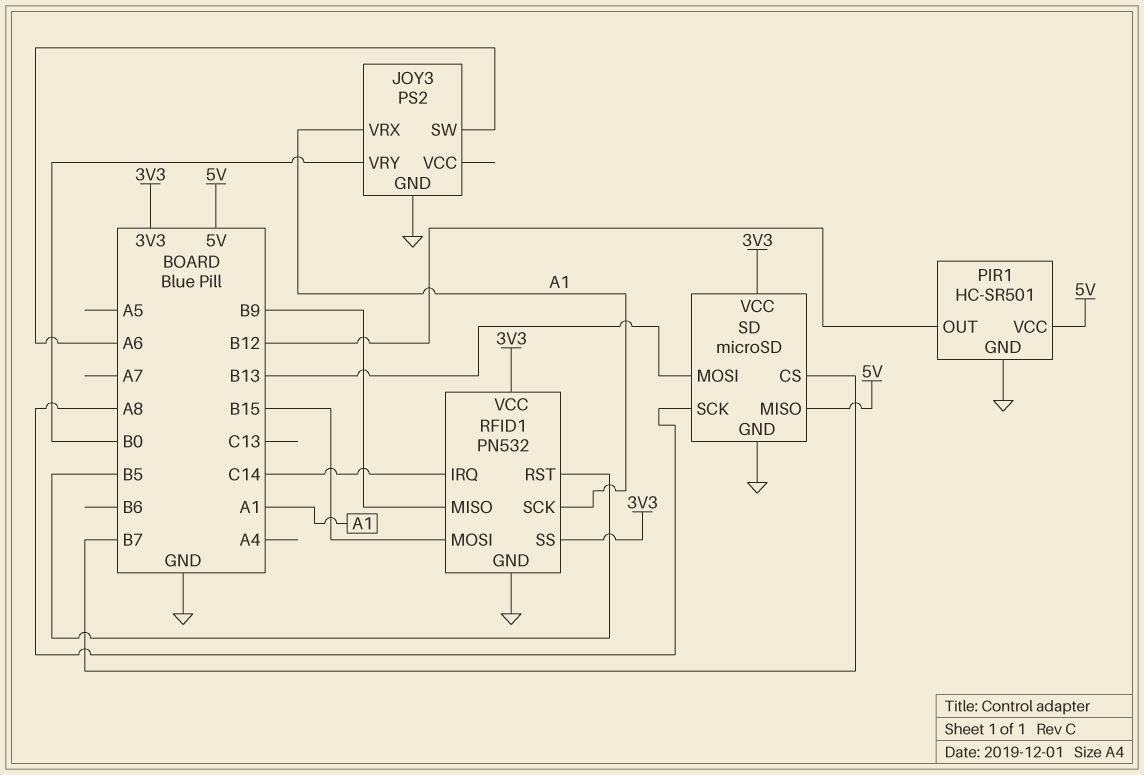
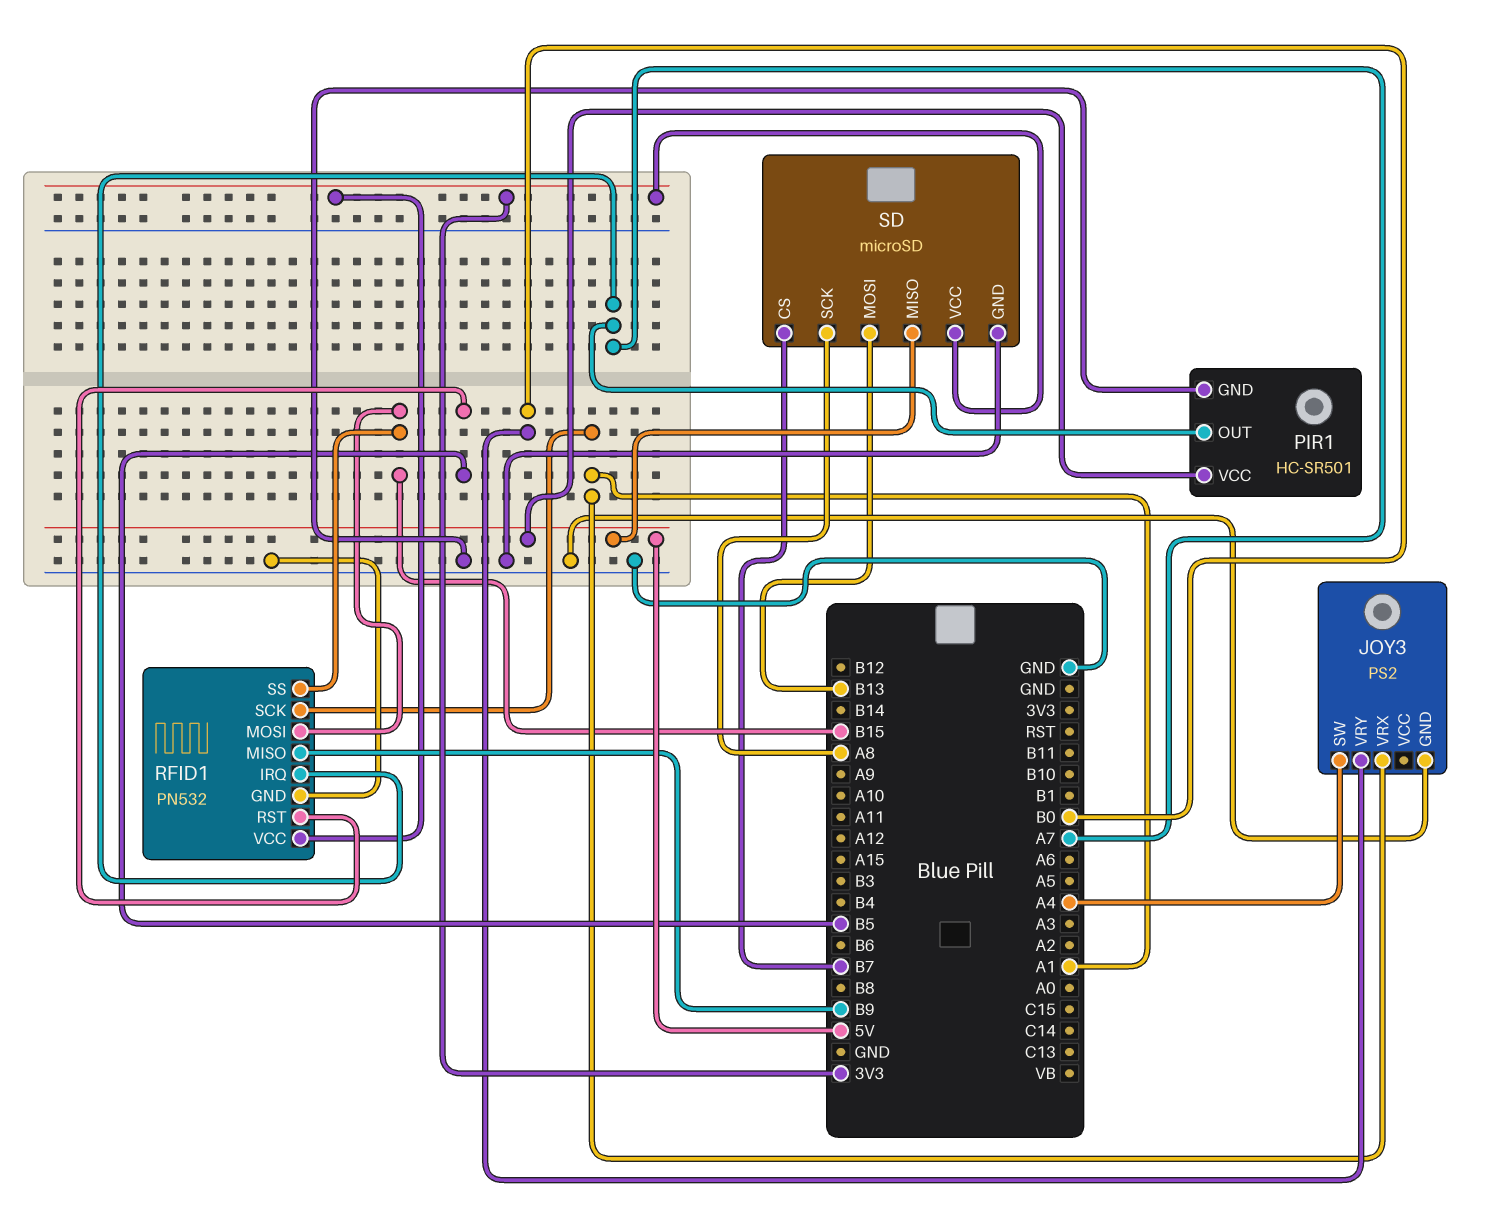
JOY3 pin SW: A6 -> A4
PIR1 pin OUT: B12 -> A7
RFID1 pin IRQ: C14 -> A7
RFID1 pin SS: 3V3 -> B15

